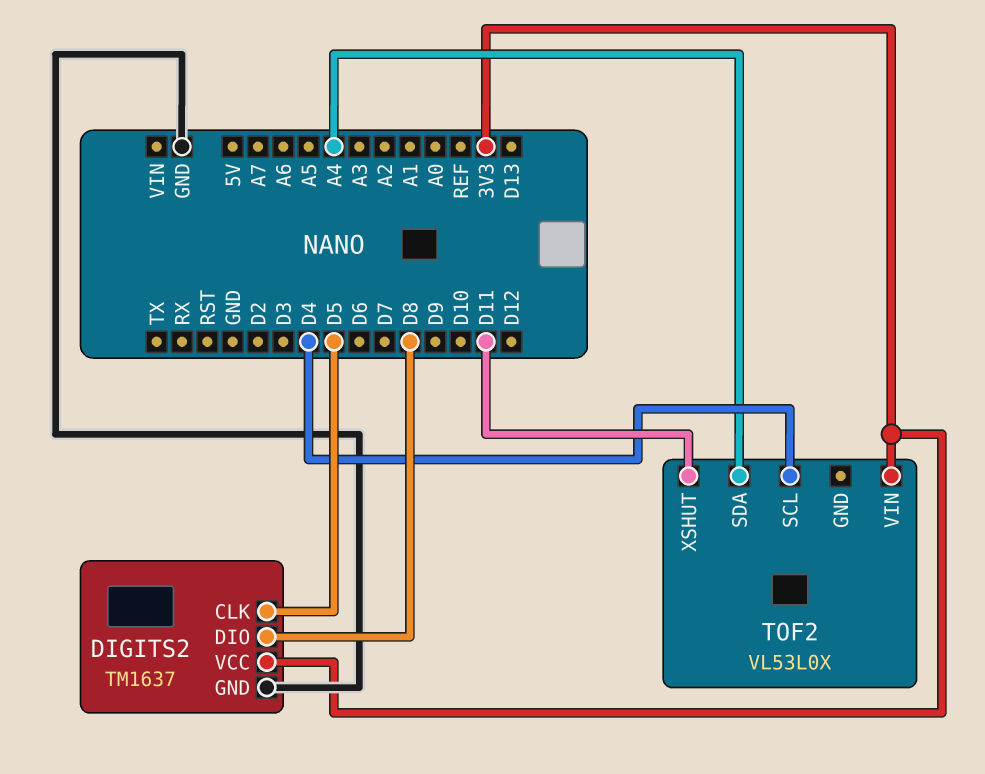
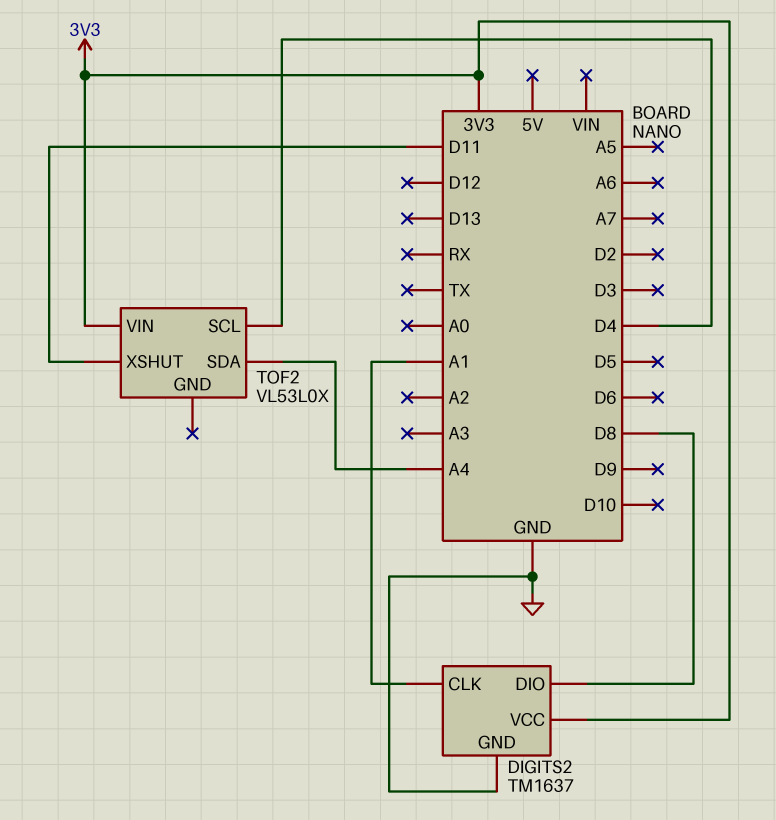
DIGITS2 pin CLK: D5 -> A1

